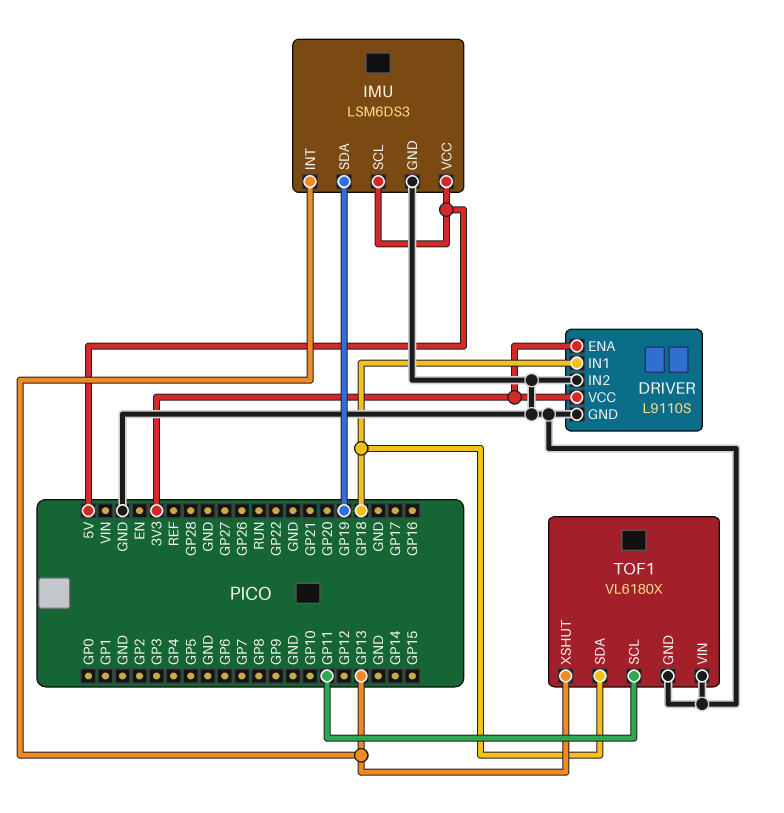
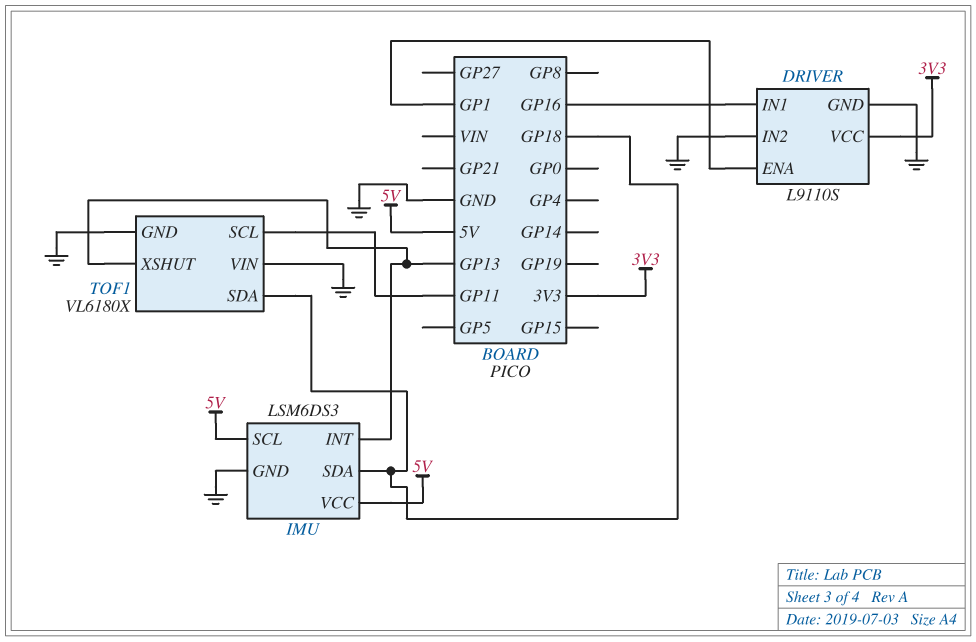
DRIVER pin ENA: 3V3 -> GP1
DRIVER pin IN1: GP18 -> GP16
IMU pin SDA: GP19 -> GP18

